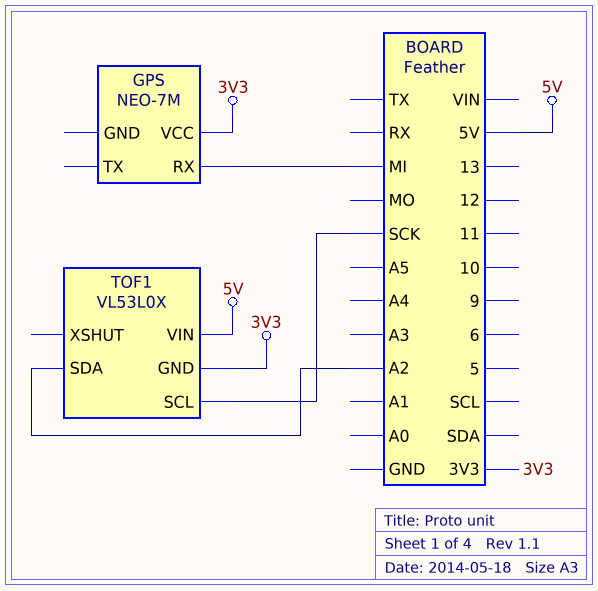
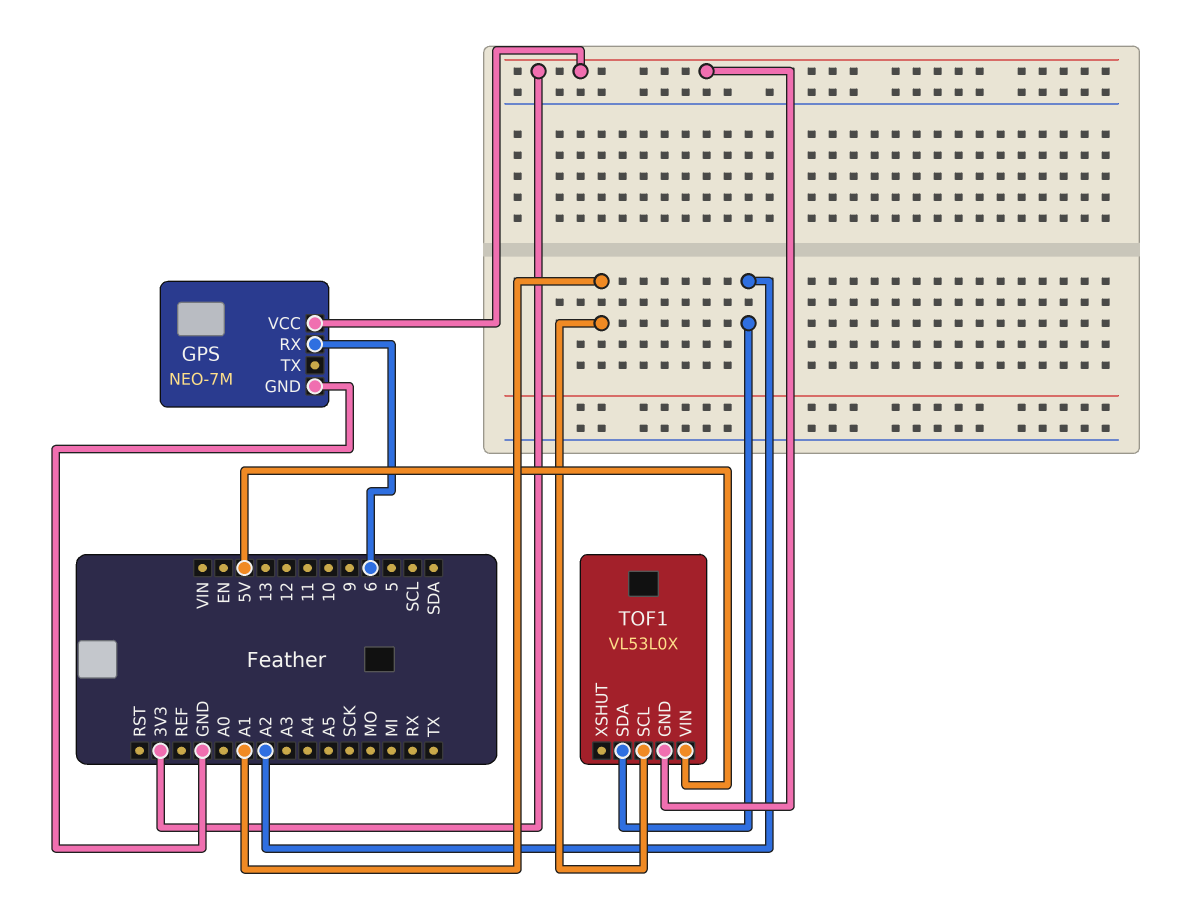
GPS pin GND: none -> GND
GPS pin RX: MI -> 6
TOF1 pin SCL: SCK -> A1

